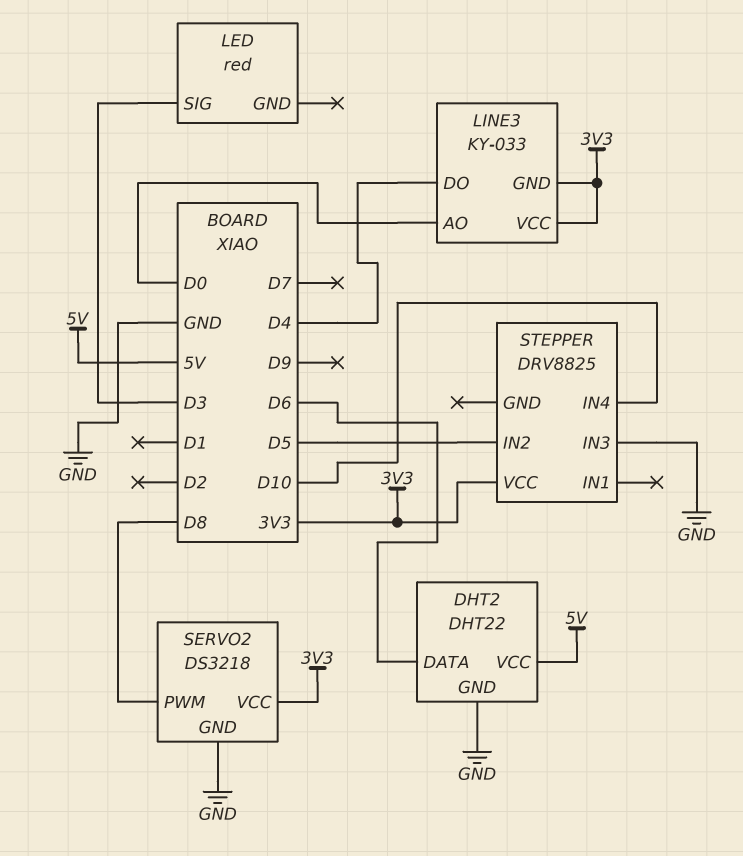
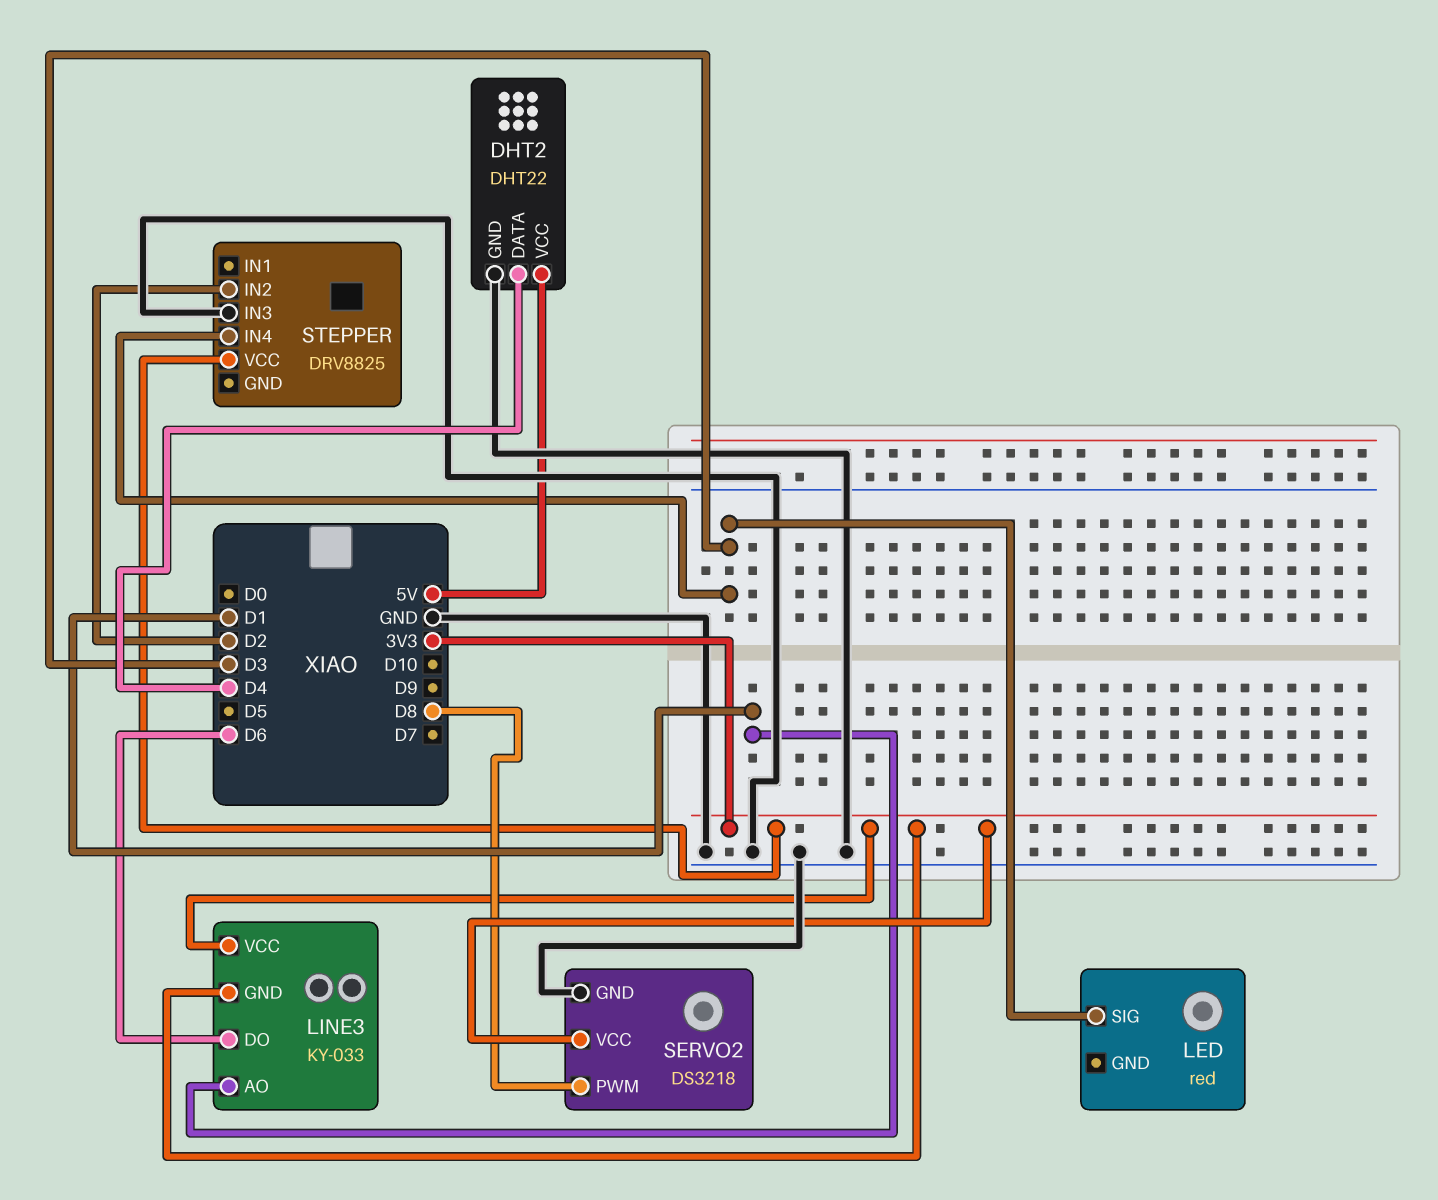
DHT2 pin DATA: D6 -> D4
LINE3 pin AO: D0 -> D1
LINE3 pin DO: D4 -> D6
STEPPER pin IN2: D5 -> D2
STEPPER pin IN4: D10 -> D3

